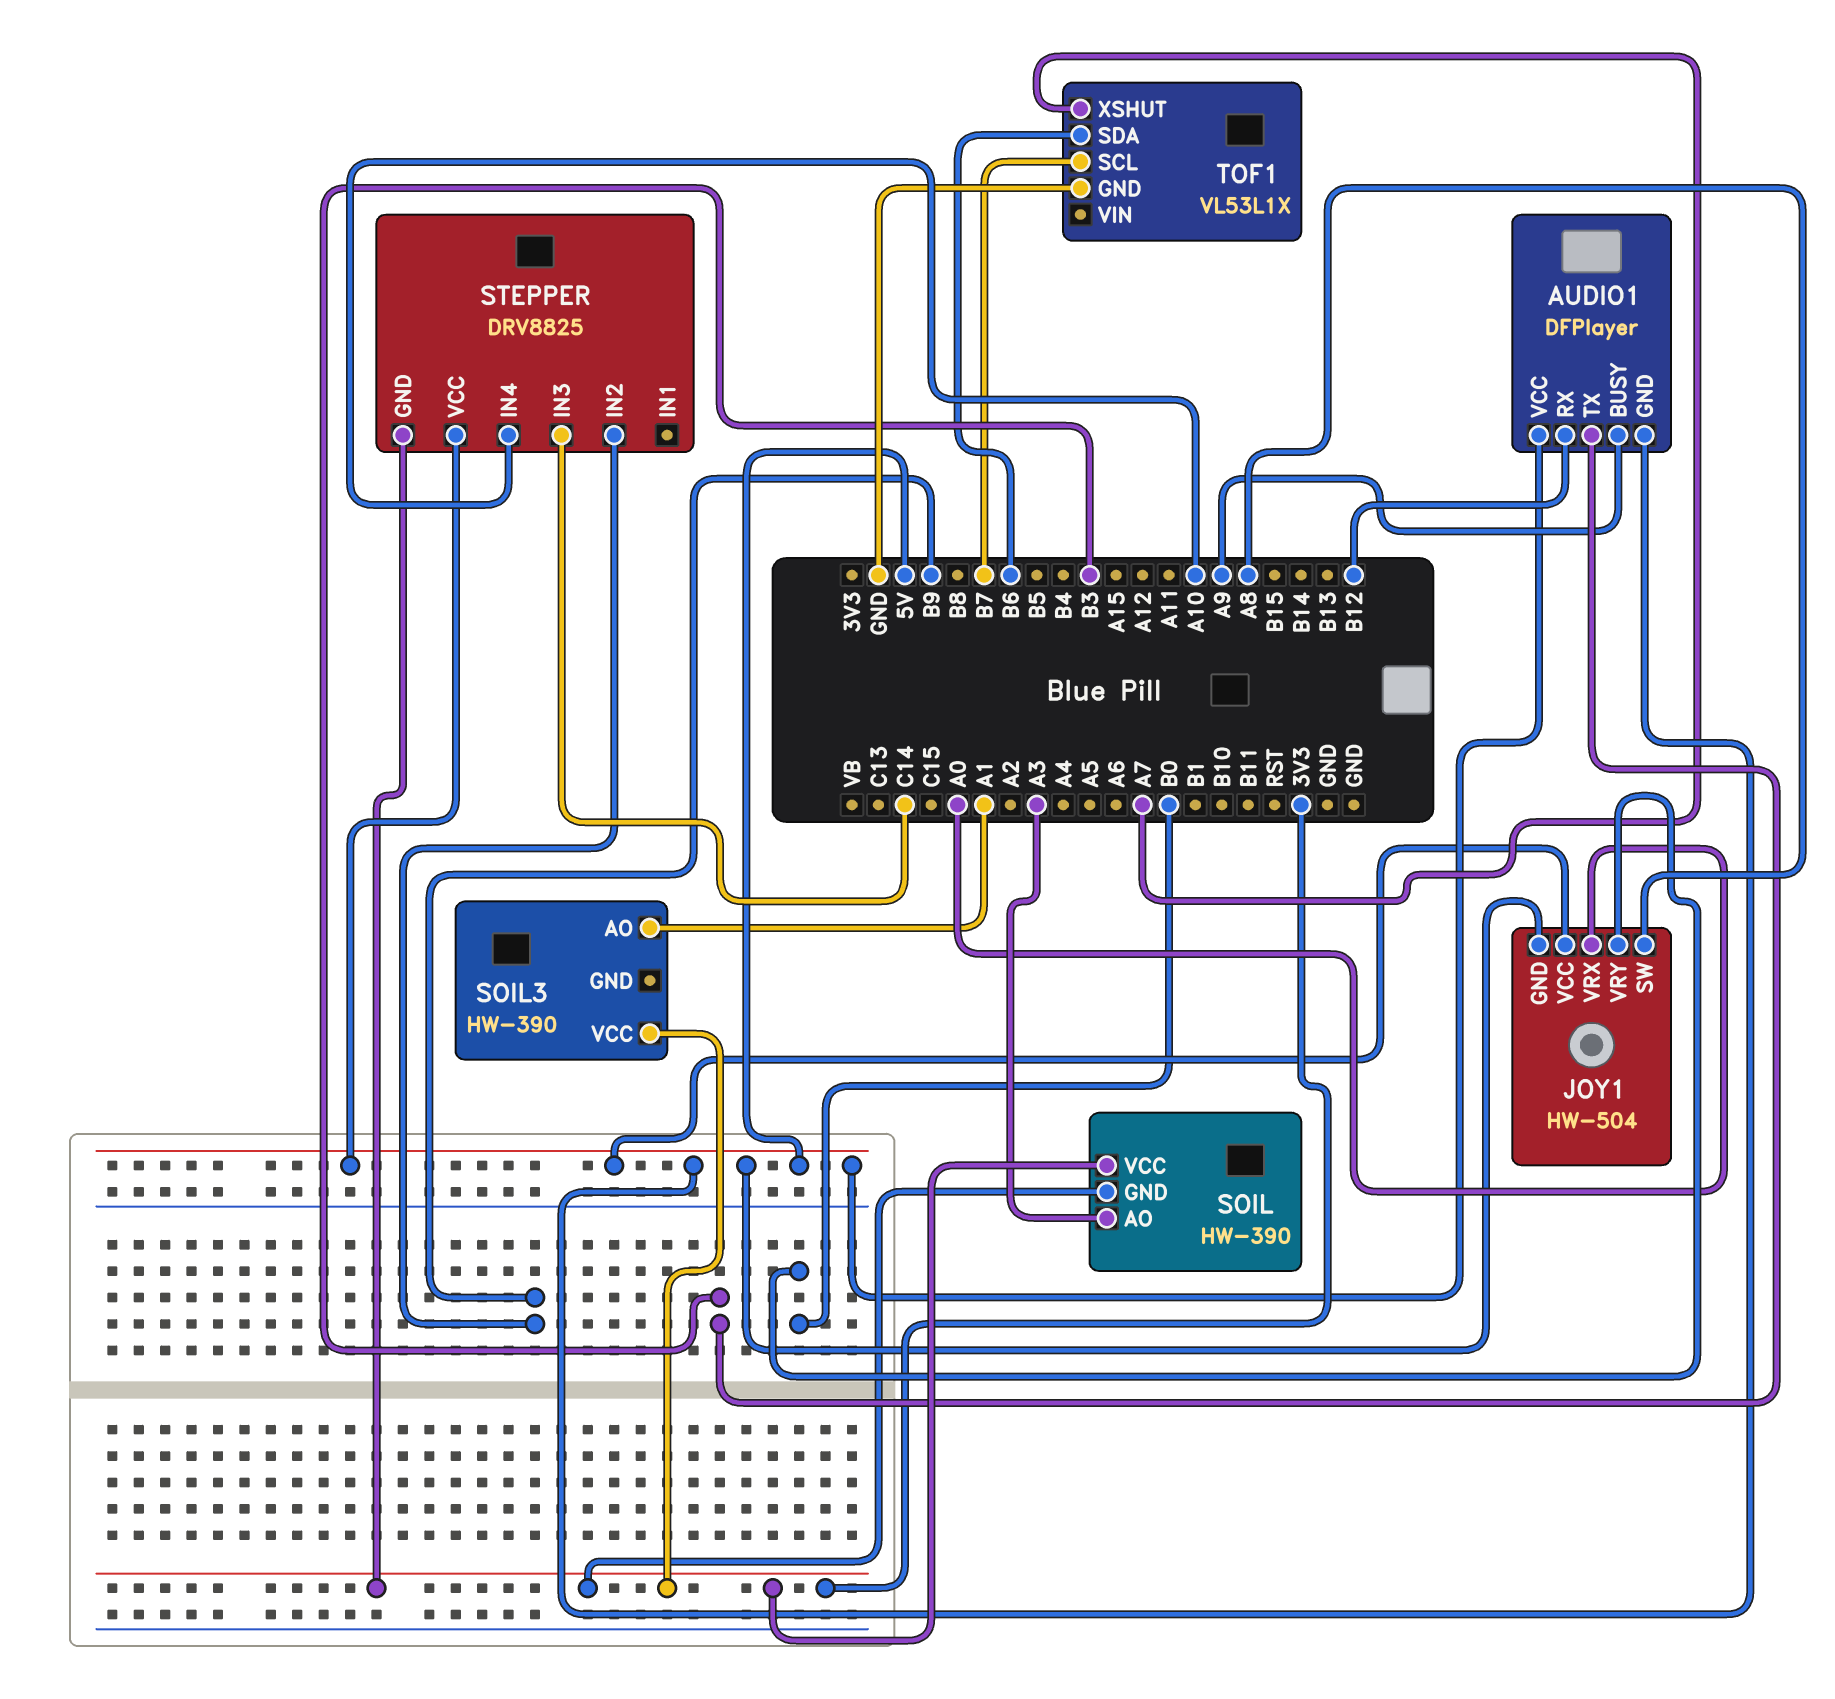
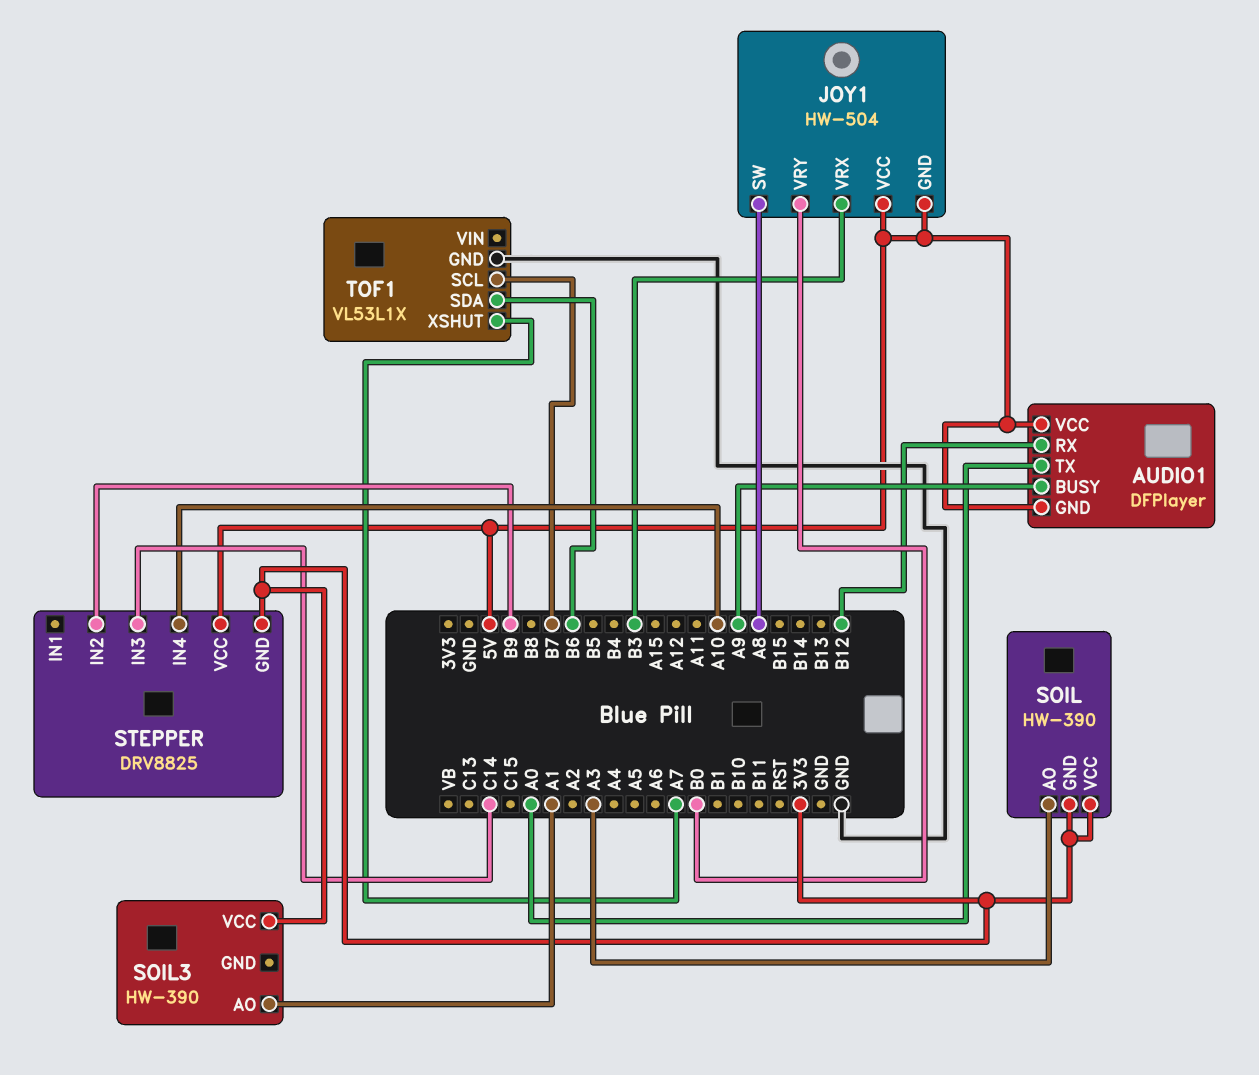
AUDIO1 pin TX: B3 -> A0
JOY1 pin VRX: A0 -> B3

